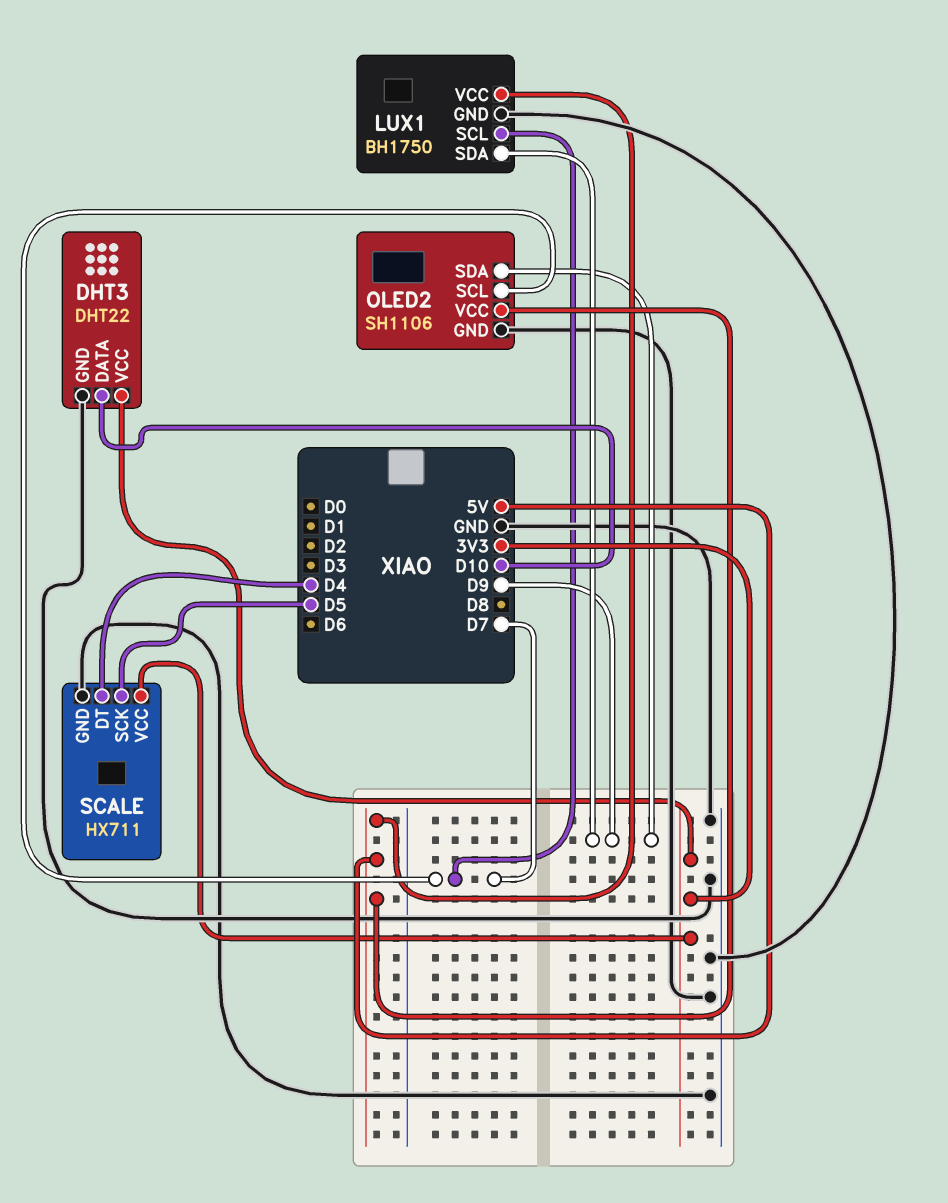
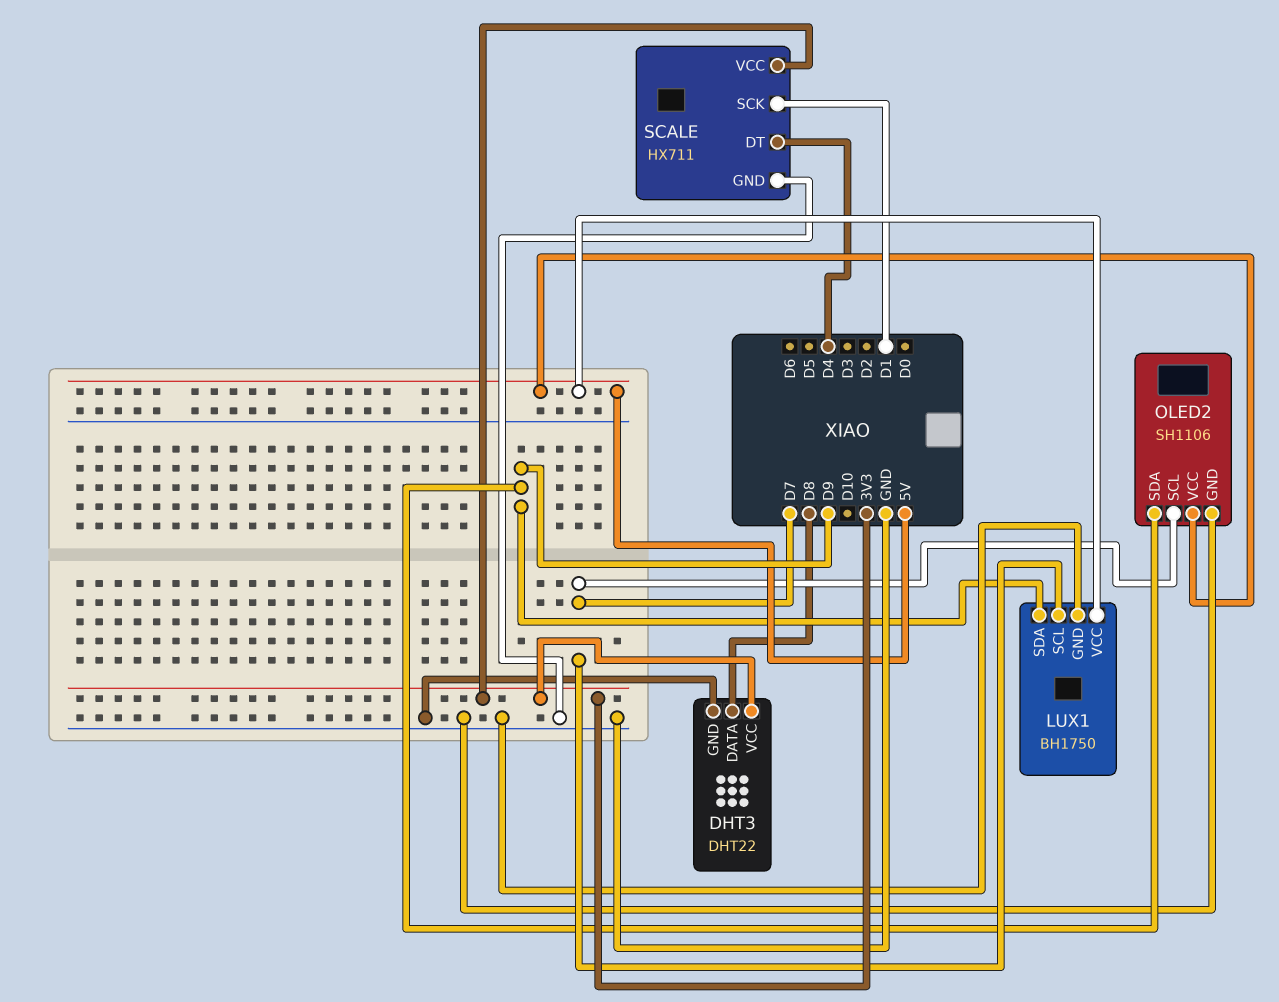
DHT3 pin DATA: D10 -> D8
SCALE pin SCK: D5 -> D1

